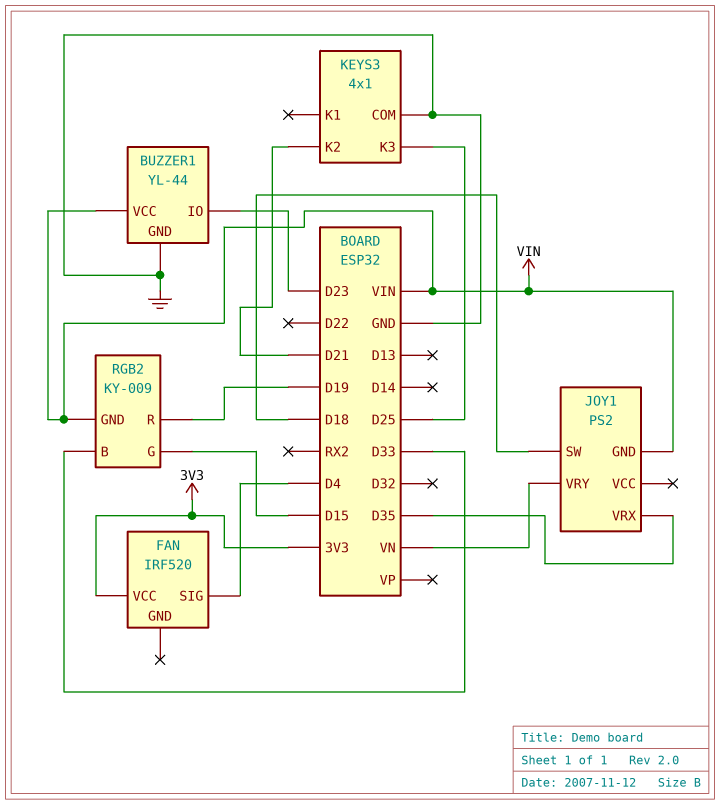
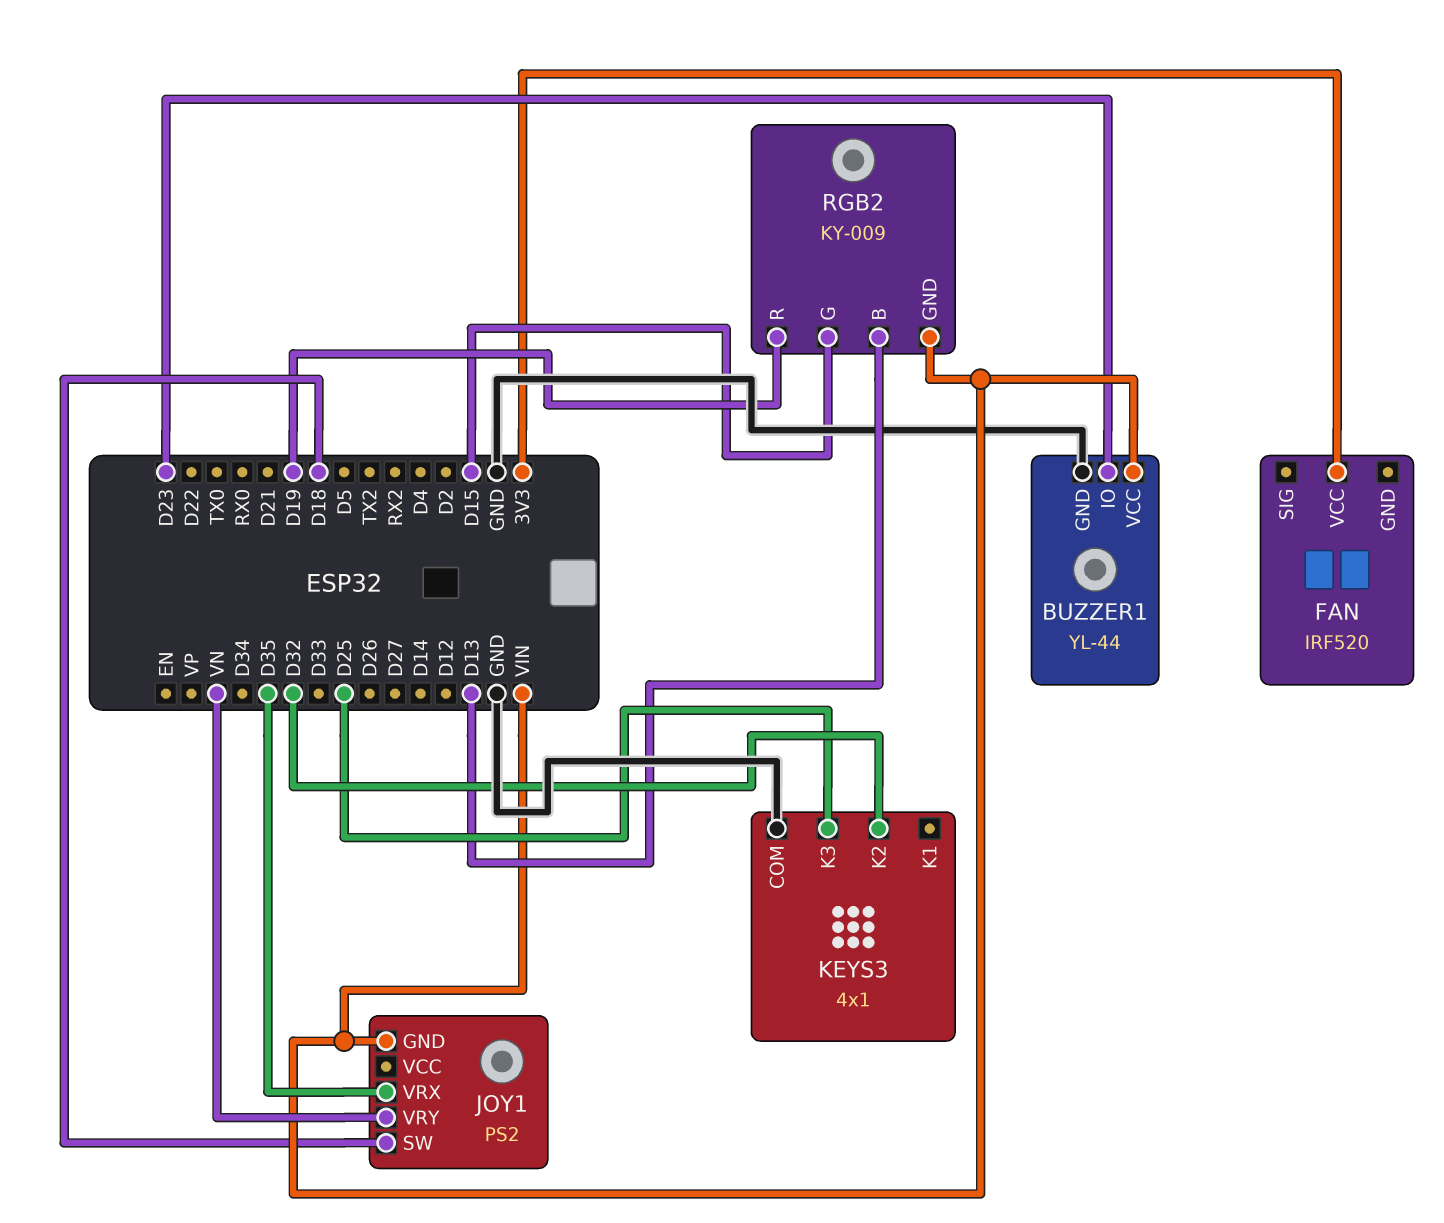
FAN pin SIG: D4 -> none
KEYS3 pin K2: D21 -> D32
RGB2 pin B: D33 -> D13

